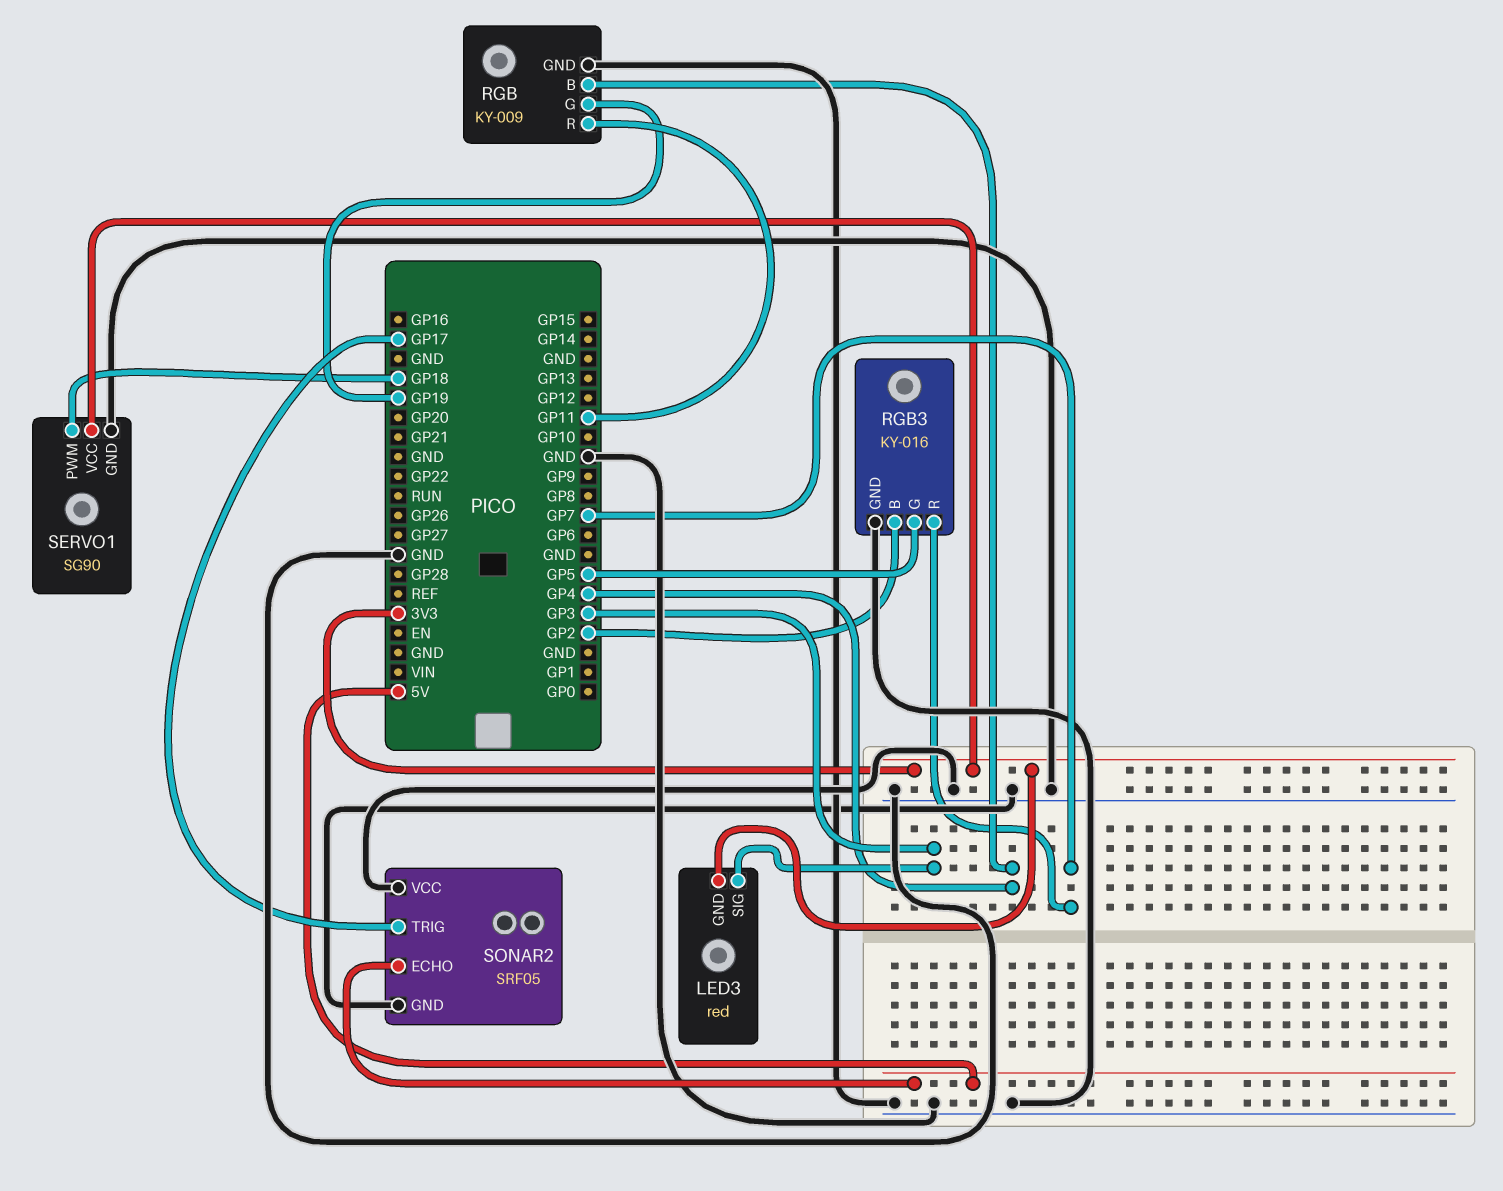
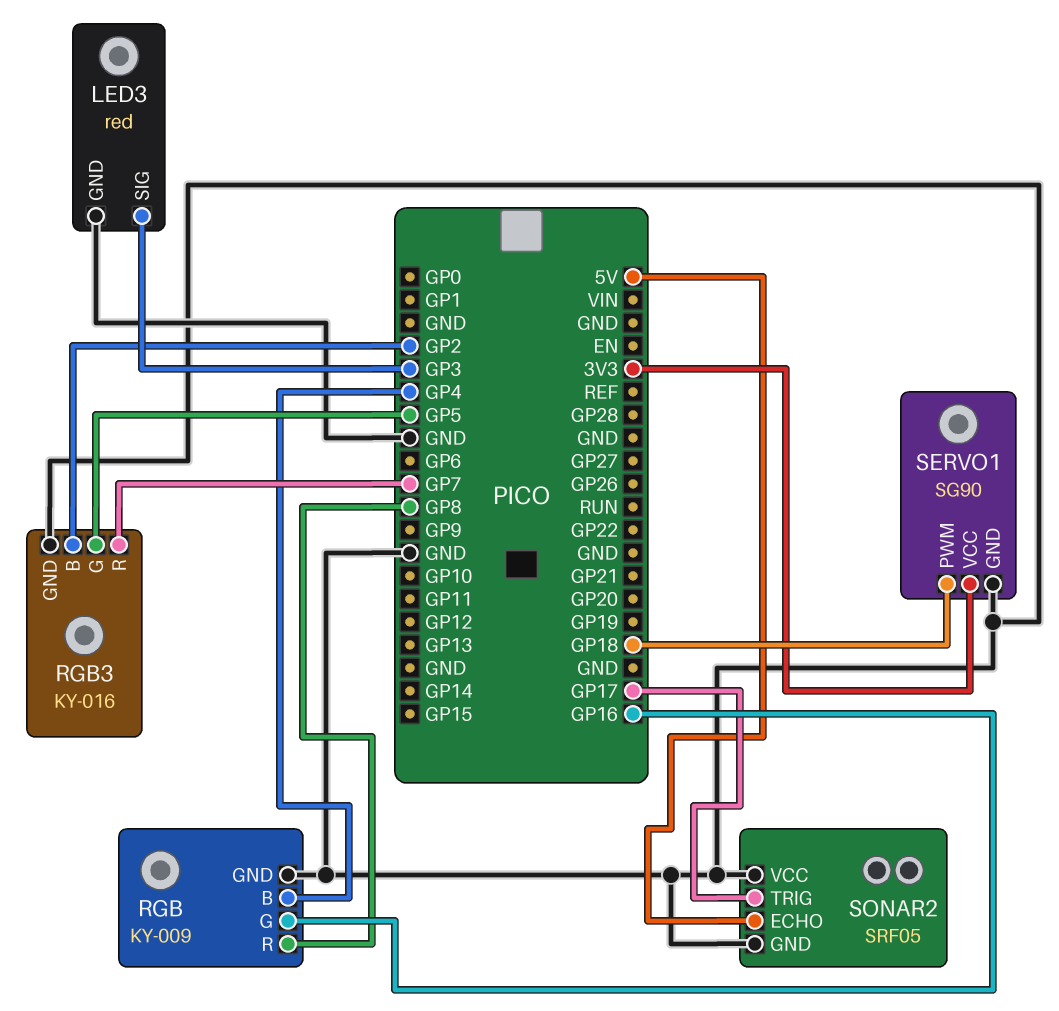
LED3 pin GND: 3V3 -> GND
RGB pin G: GP19 -> GP16
RGB pin R: GP11 -> GP8

